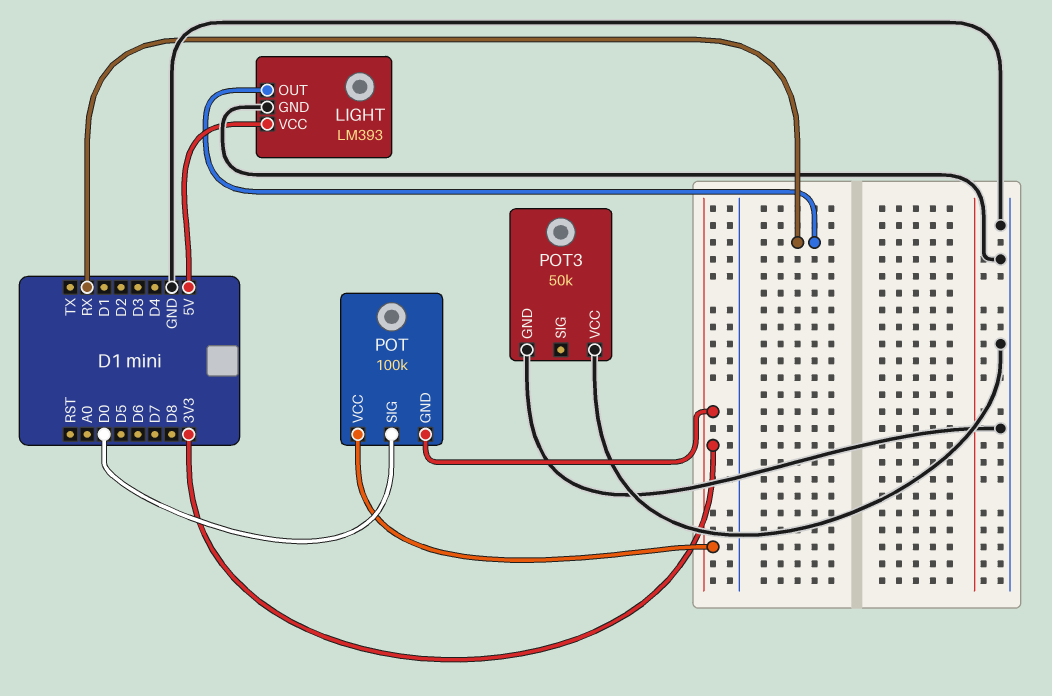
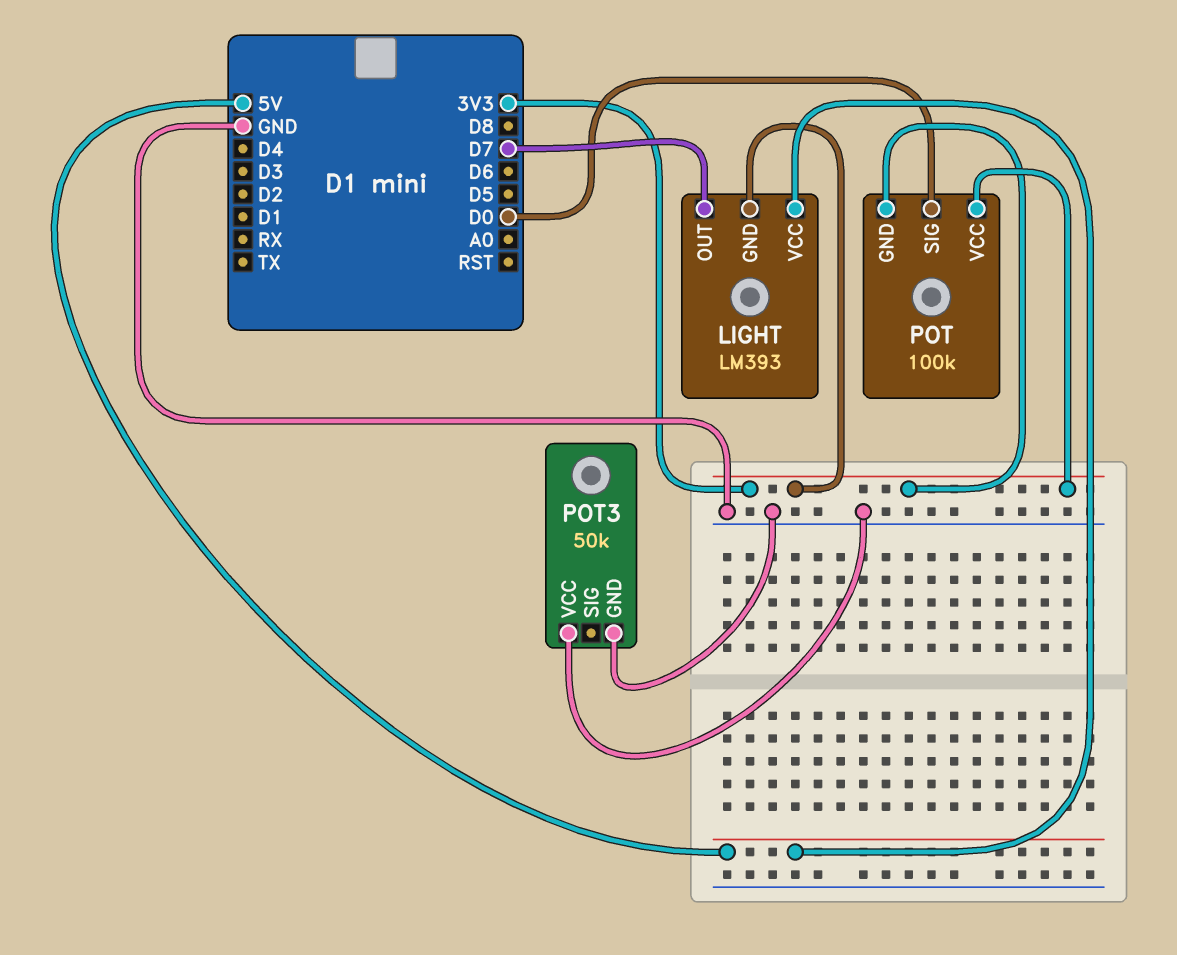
LIGHT pin GND: GND -> 3V3
LIGHT pin OUT: RX -> D7

